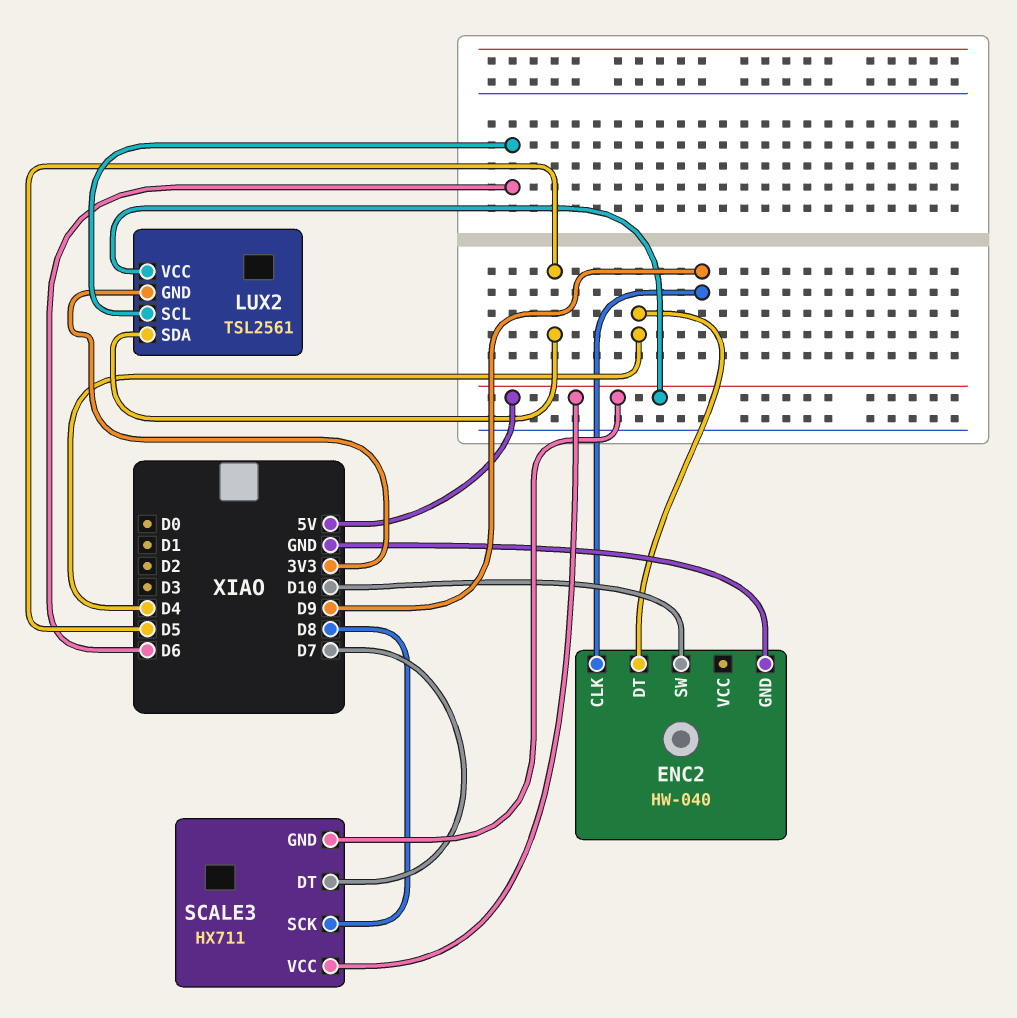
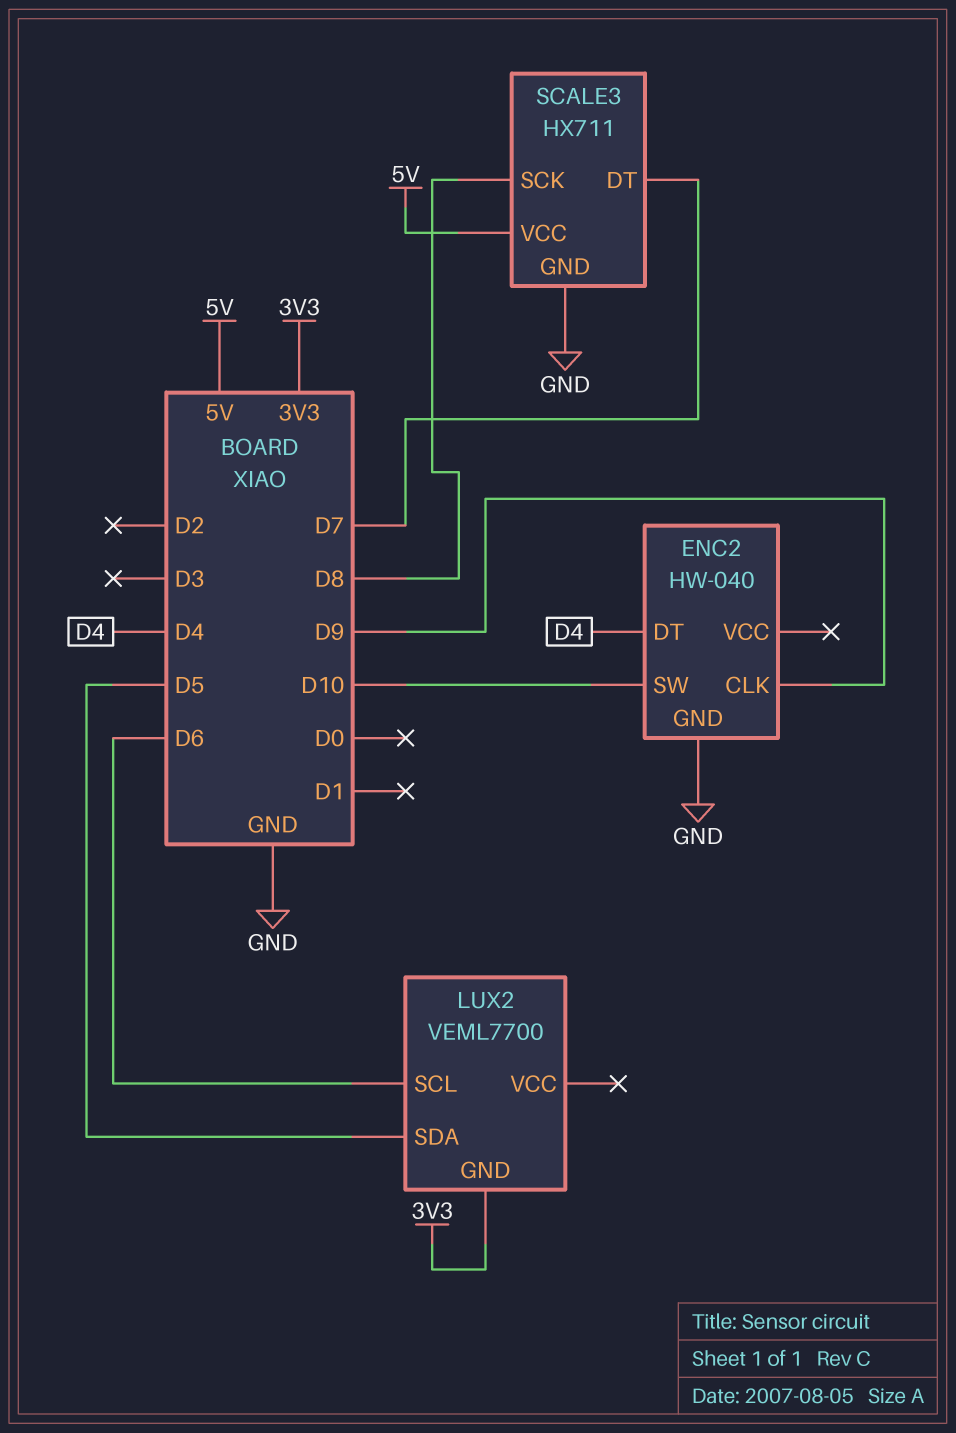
LUX2: TSL2561 -> VEML7700
LUX2 pin VCC: 5V -> none
SCALE3 pin GND: 5V -> GND

